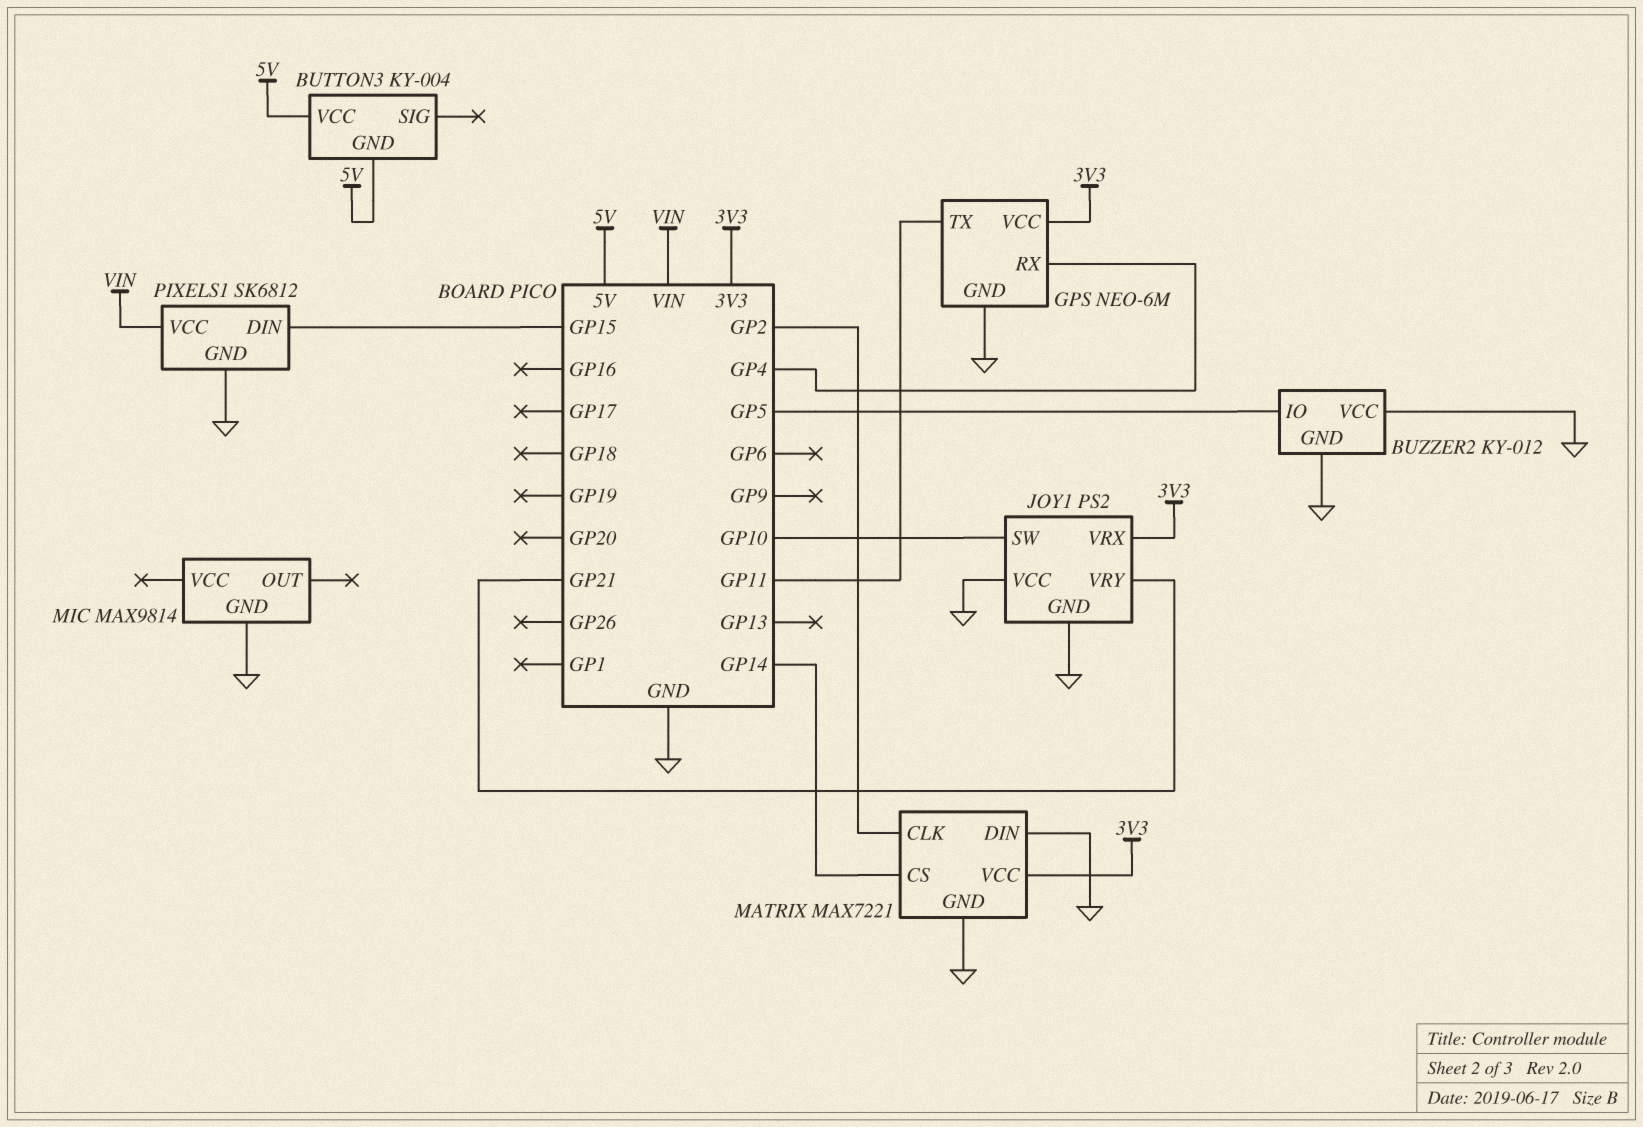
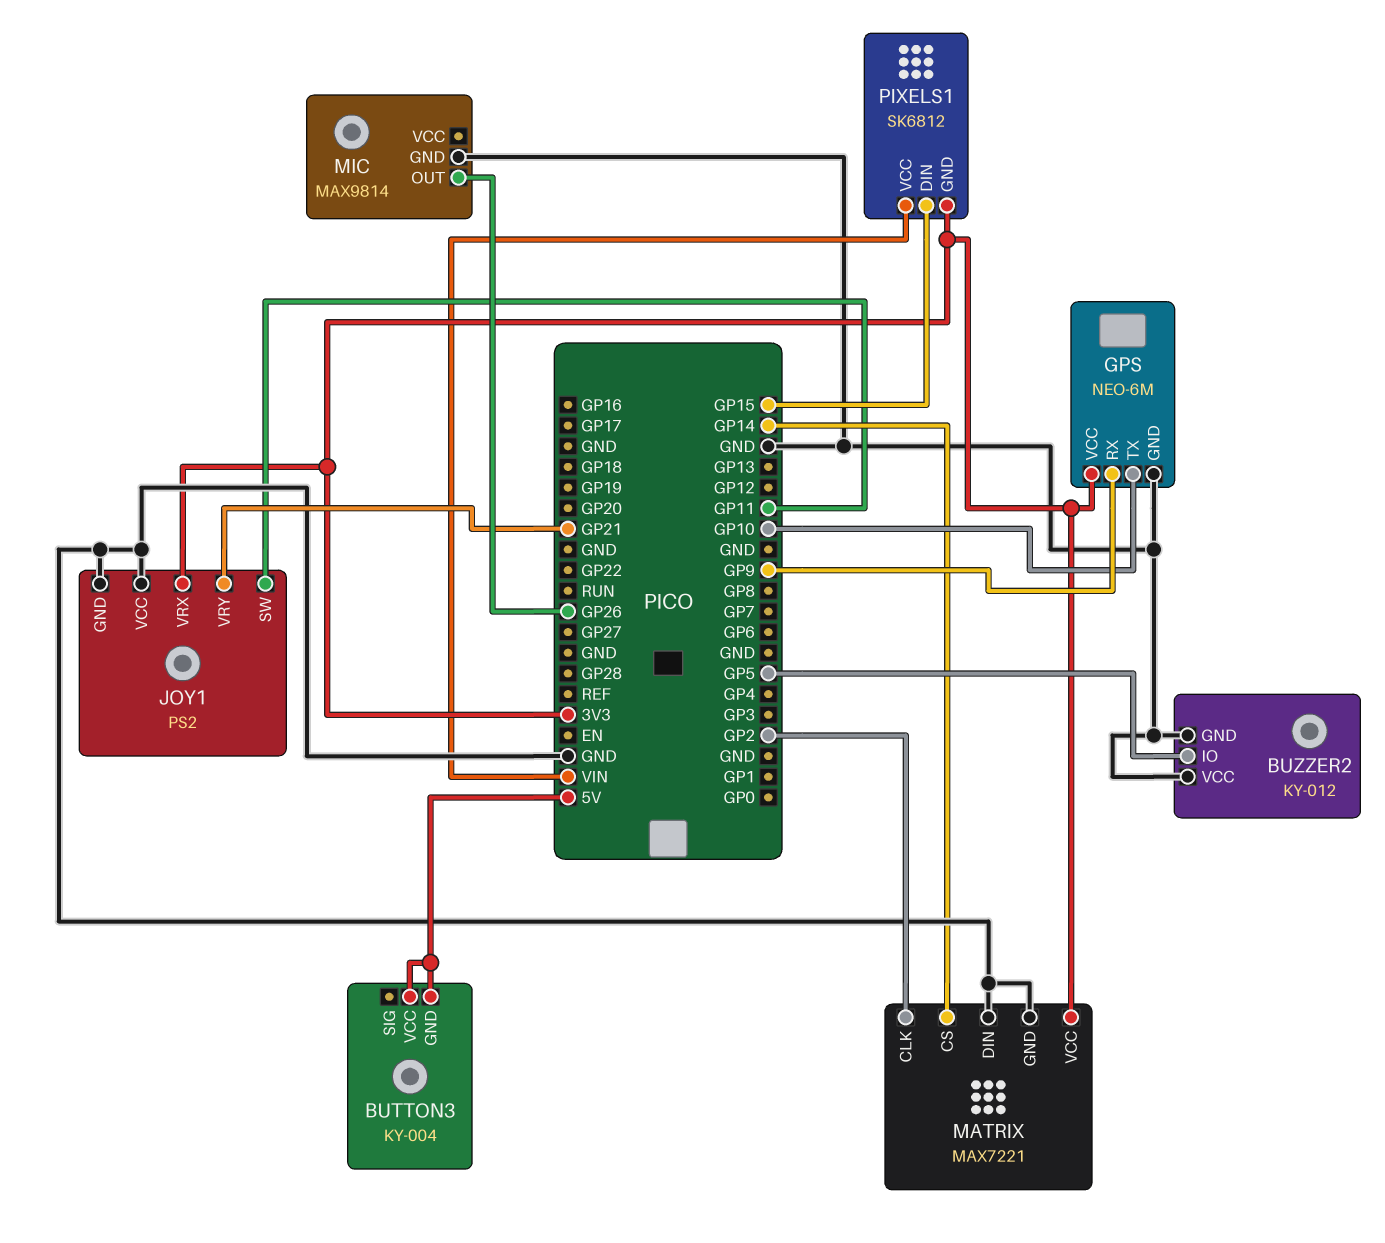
GPS pin RX: GP4 -> GP9
GPS pin TX: GP11 -> GP10
JOY1 pin SW: GP10 -> GP11
MIC pin OUT: none -> GP26
PIXELS1 pin GND: GND -> 3V3

